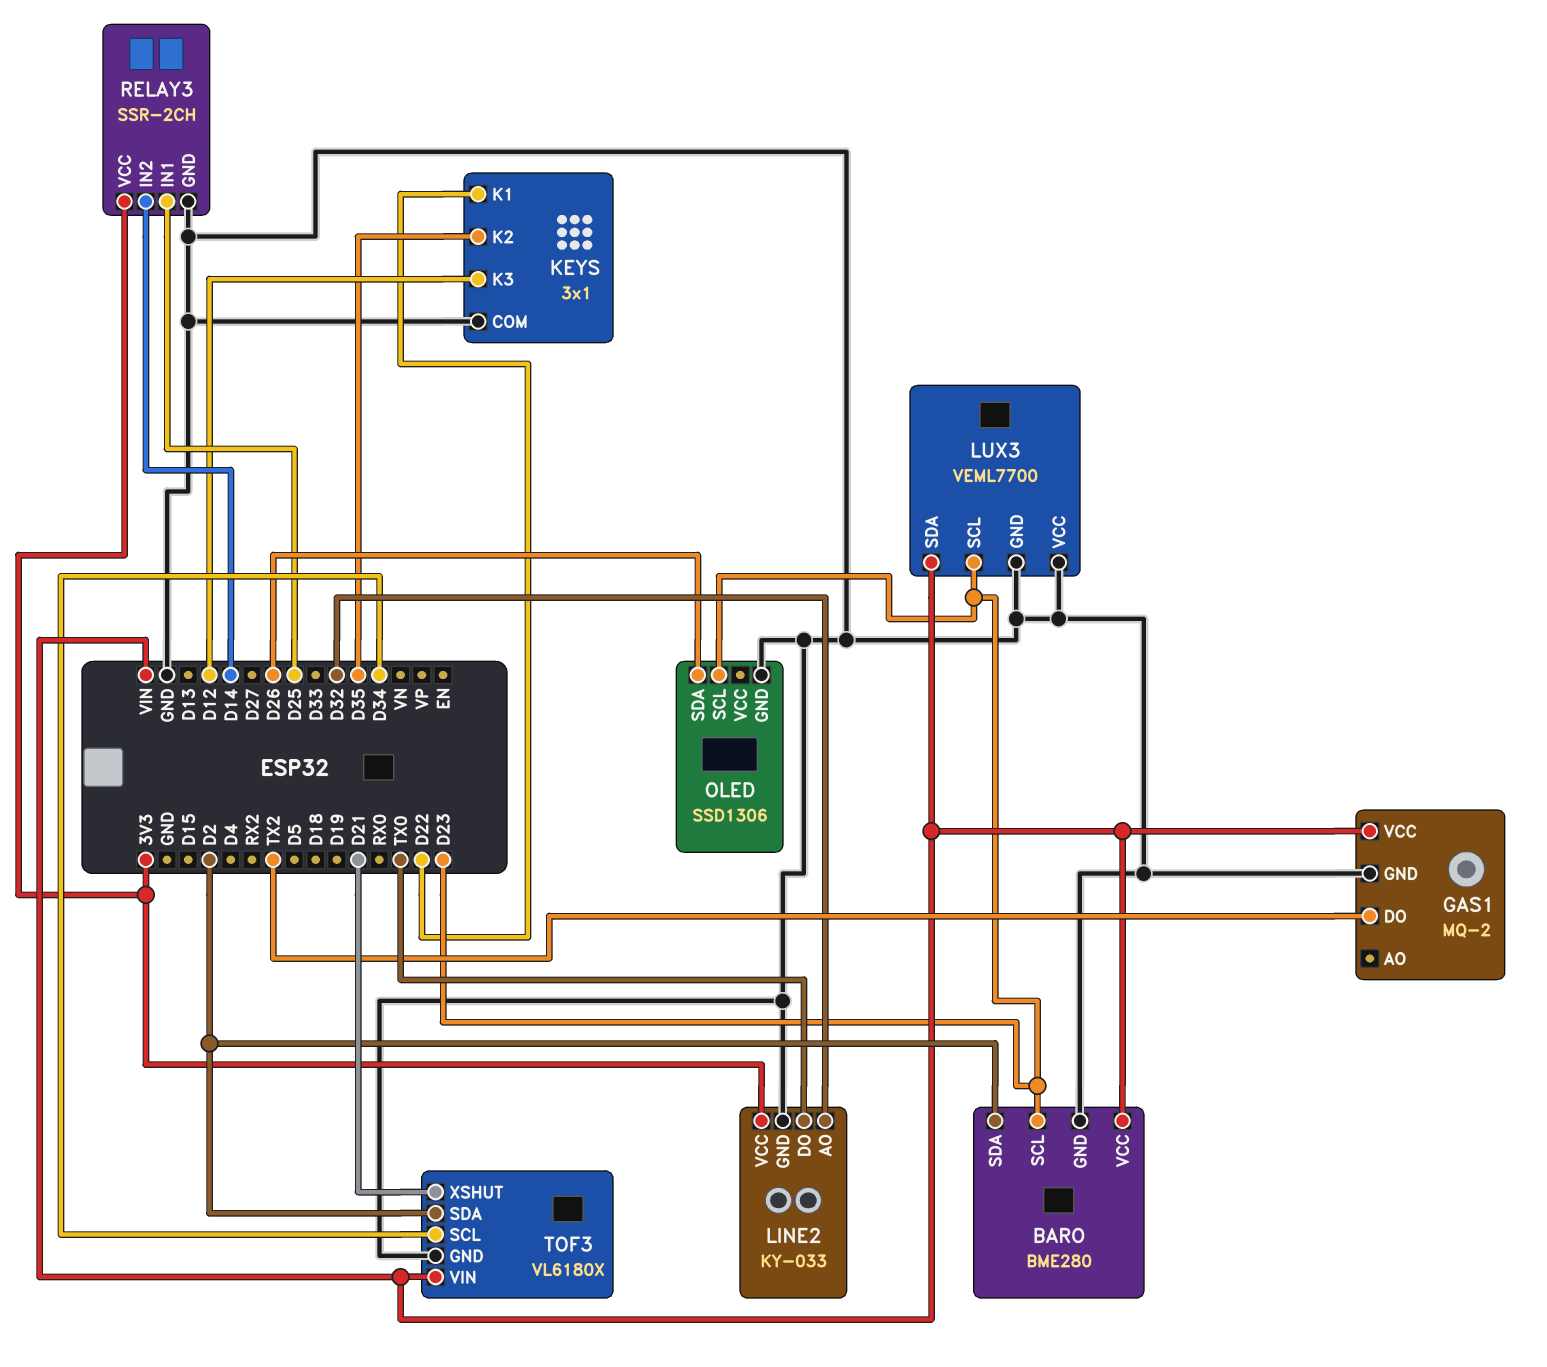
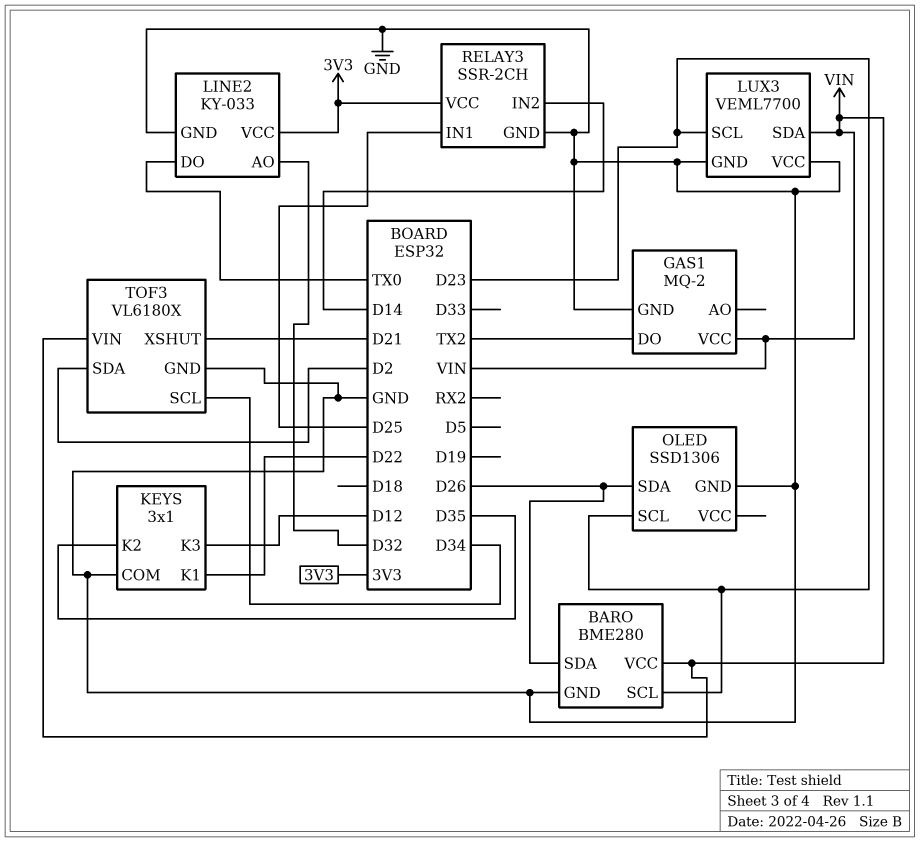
BARO pin SDA: D2 -> D26

